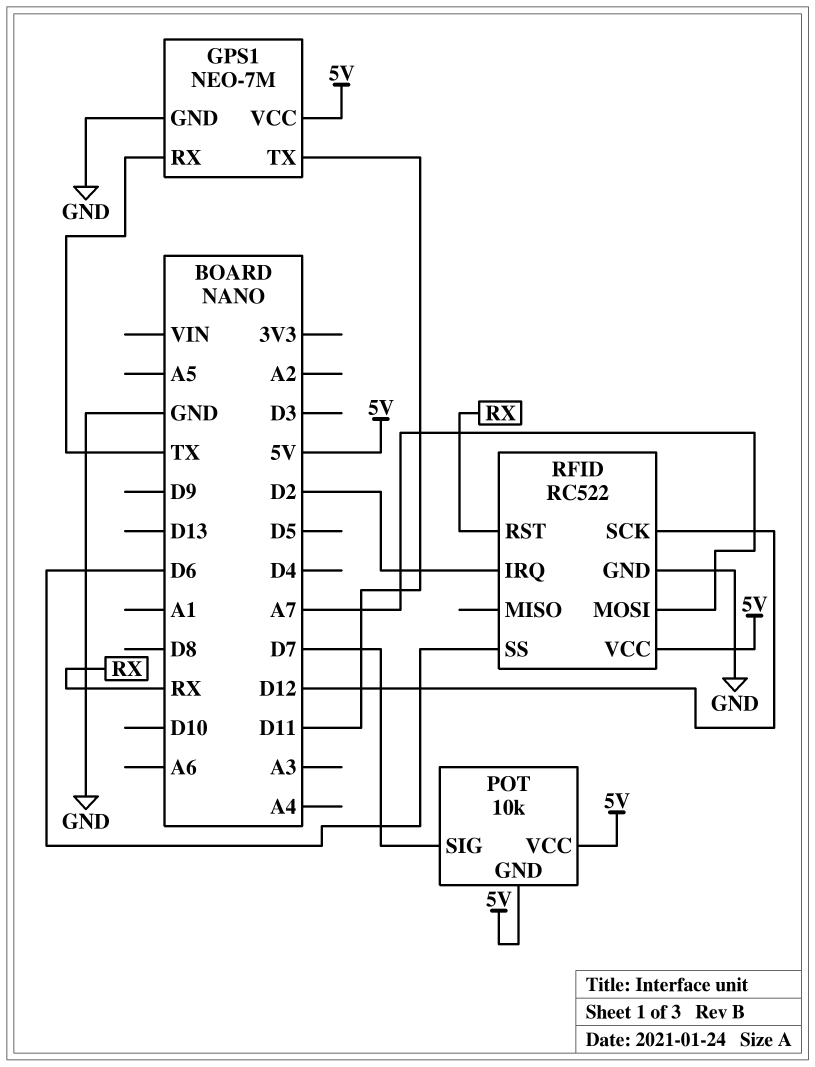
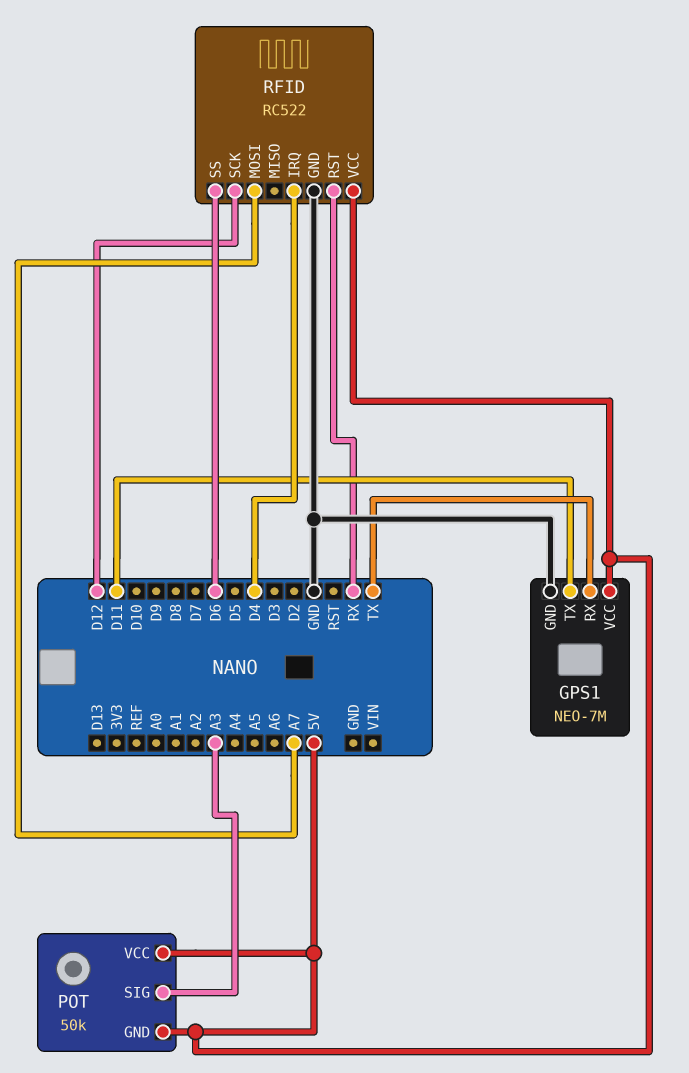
POT: 10k -> 50k
POT pin SIG: D7 -> A3
RFID pin IRQ: D2 -> D4

